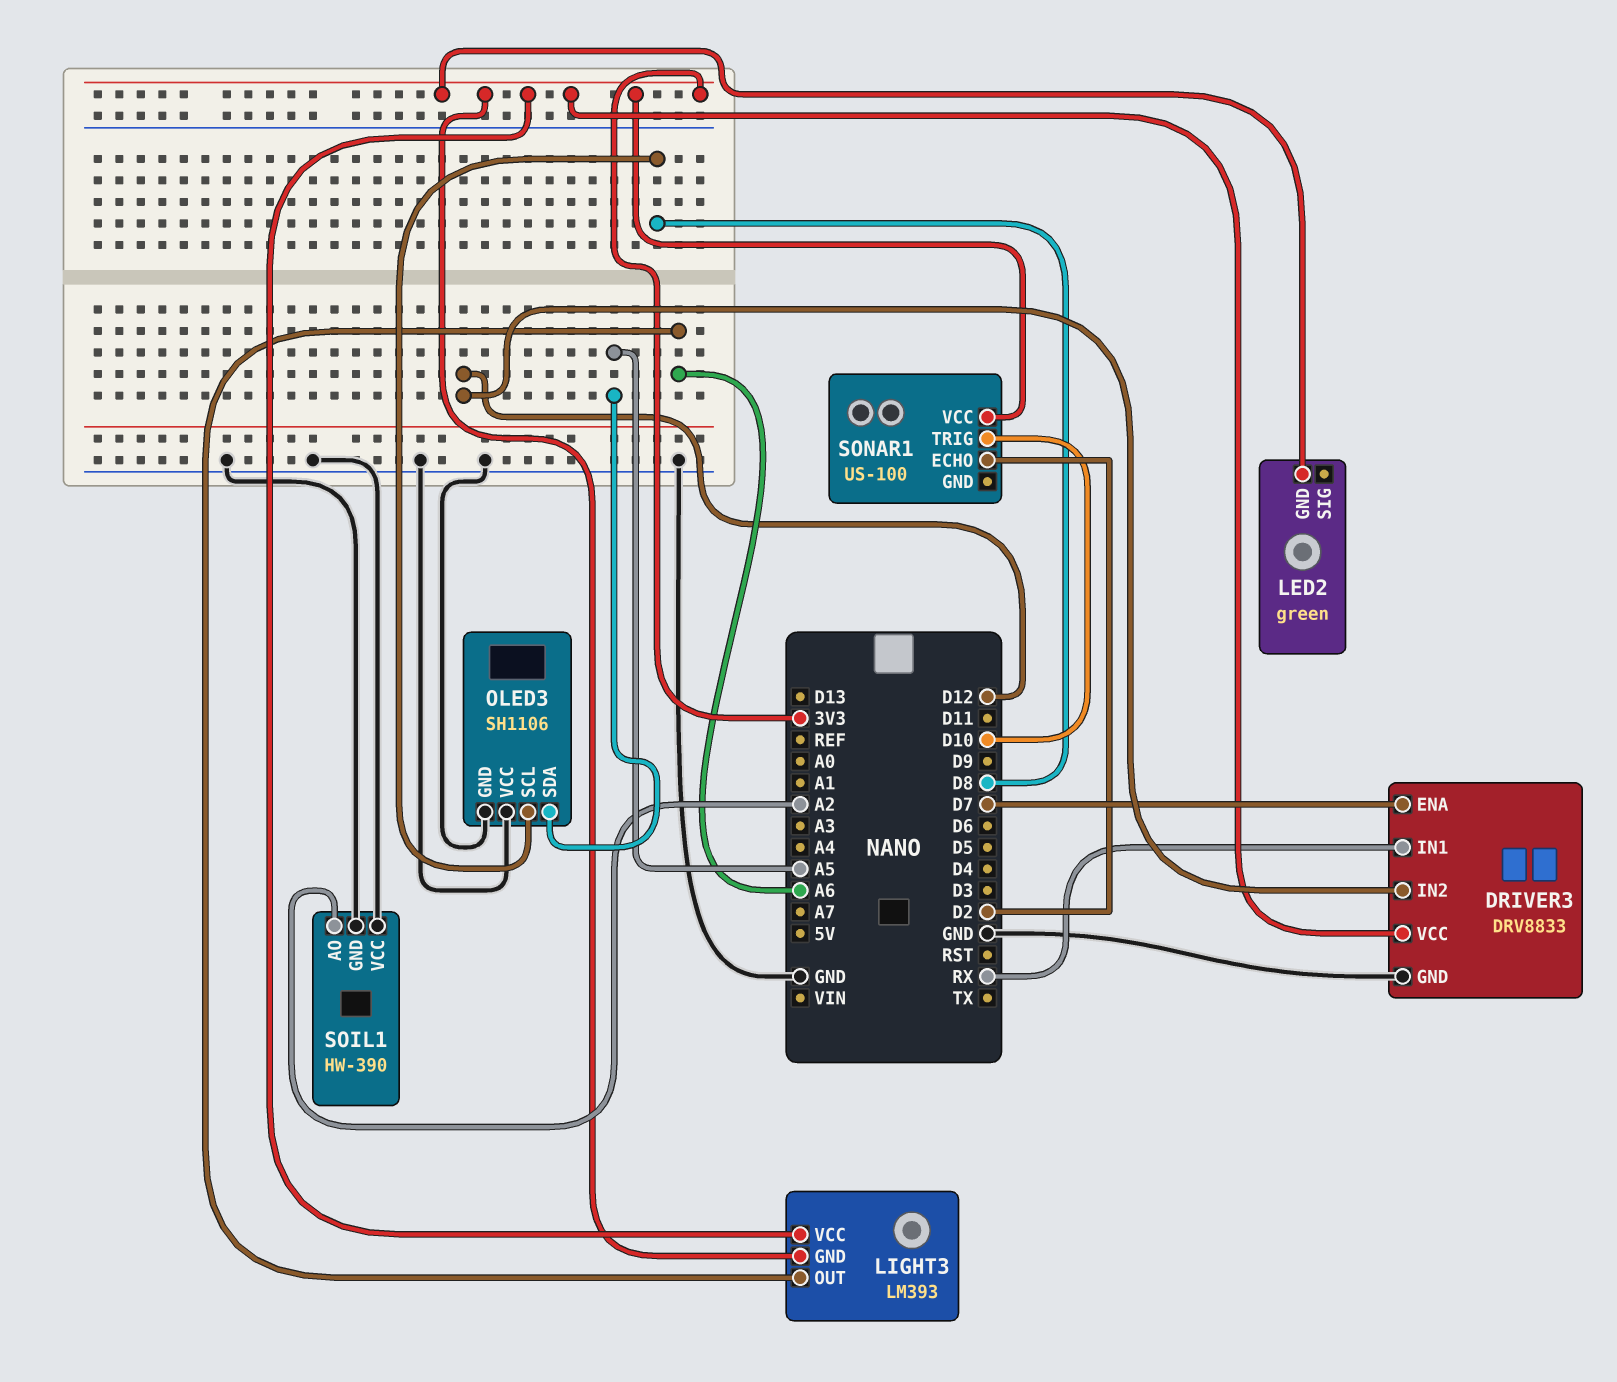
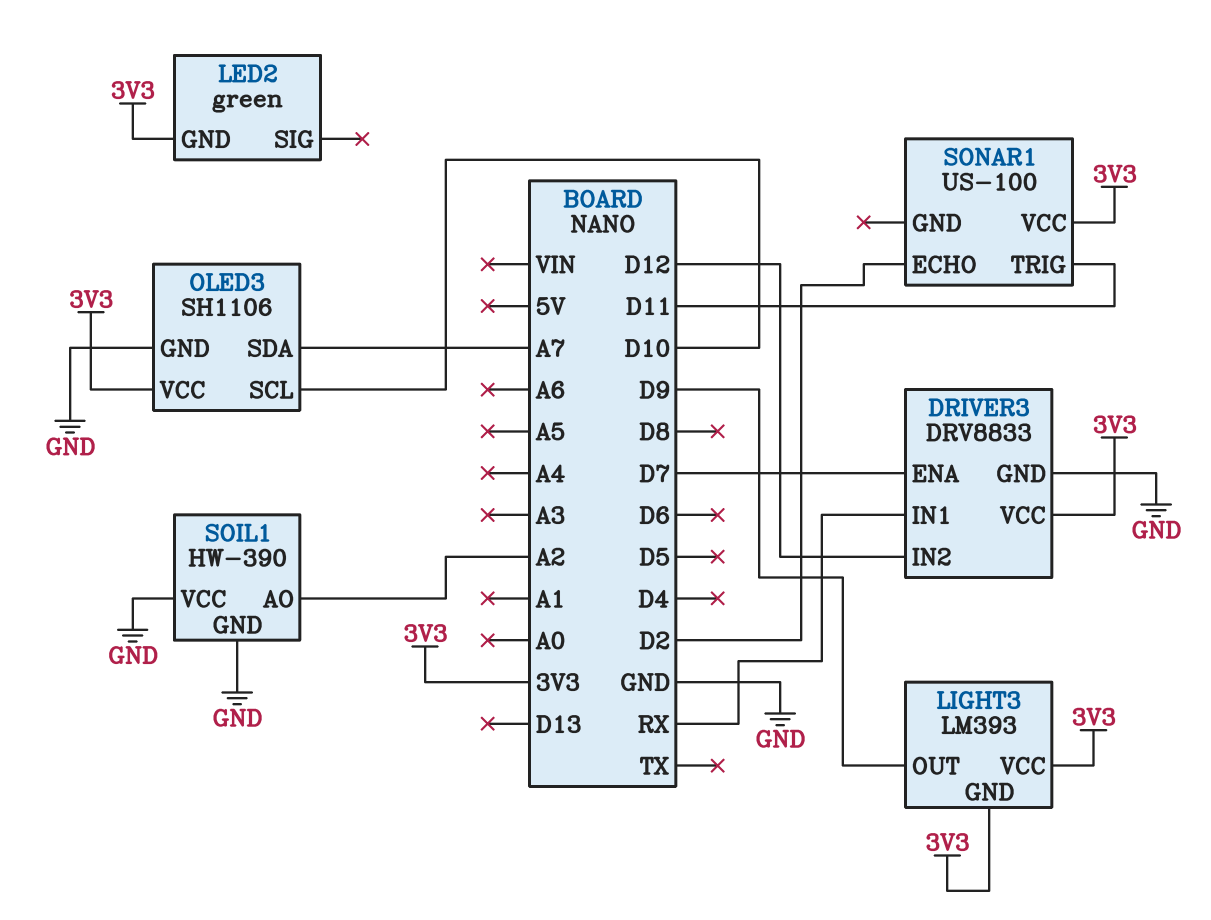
LIGHT3 pin OUT: A6 -> D9
OLED3 pin SCL: D8 -> D10
OLED3 pin SDA: A5 -> A7
OLED3 pin VCC: GND -> 3V3
SONAR1 pin TRIG: D10 -> D11

